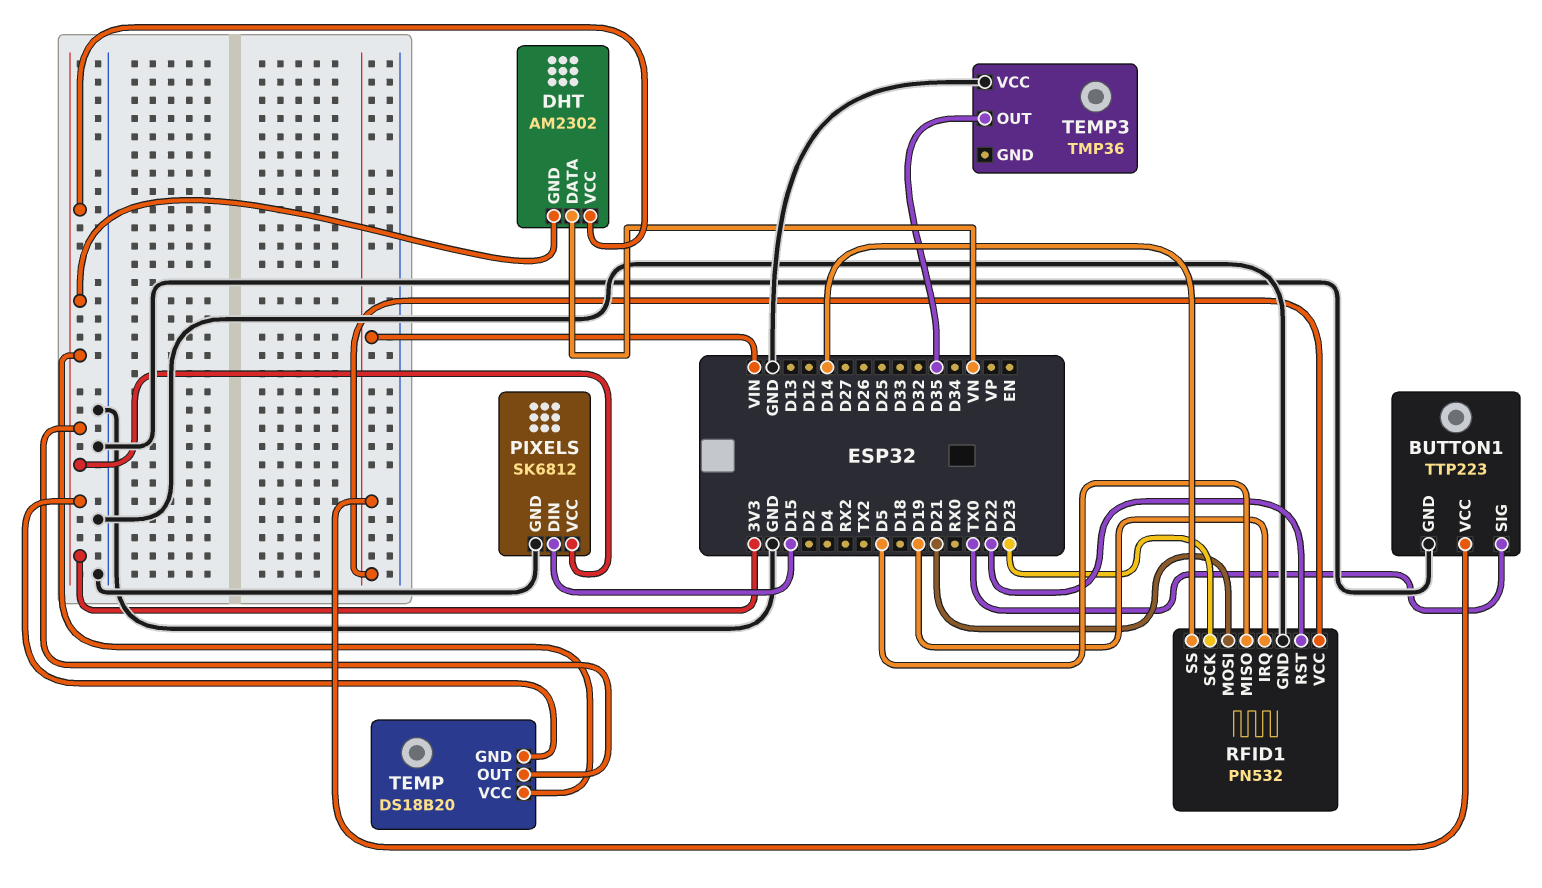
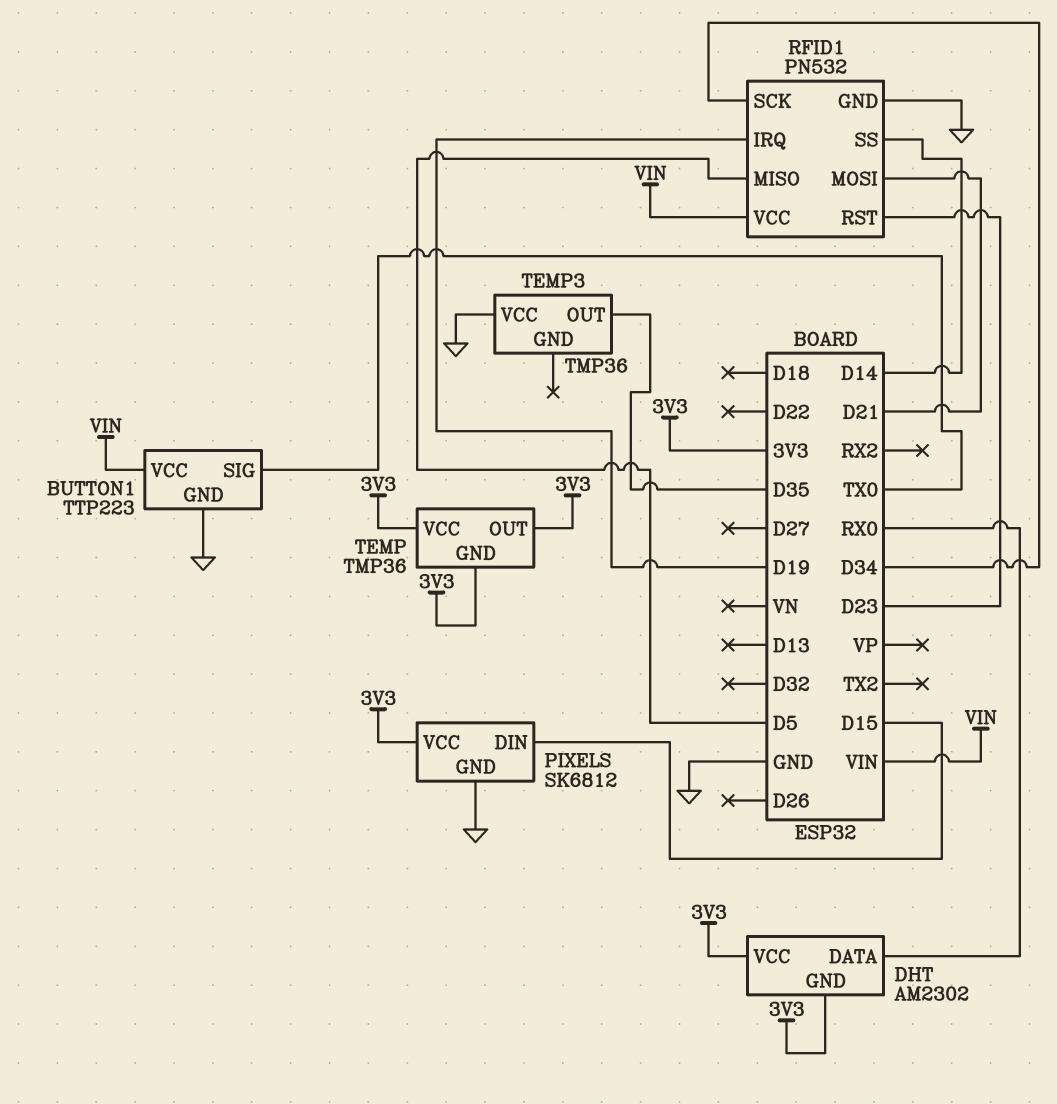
DHT pin DATA: VN -> RX0
RFID1 pin RST: D22 -> D23
RFID1 pin SCK: D23 -> D34
TEMP: DS18B20 -> TMP36

